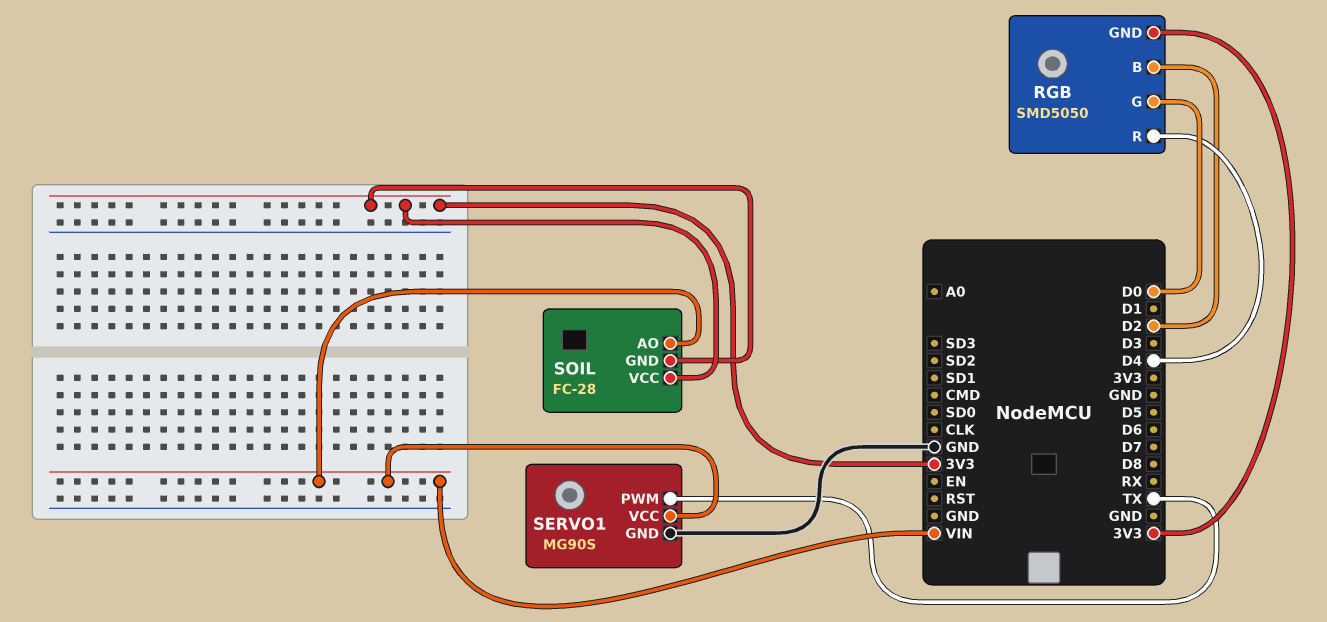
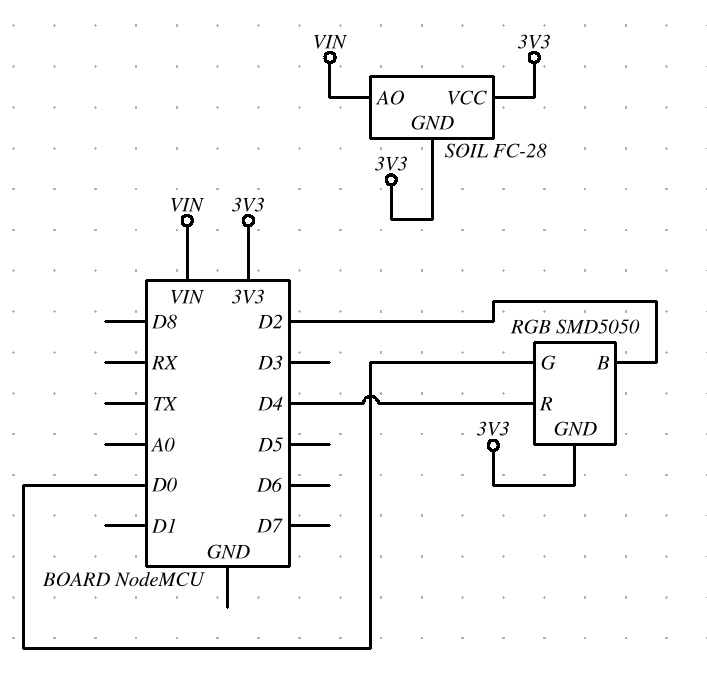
SERVO1: MG90S -> none
SERVO1 pin GND: GND -> none
SERVO1 pin PWM: TX -> none
SERVO1 pin VCC: VIN -> none

